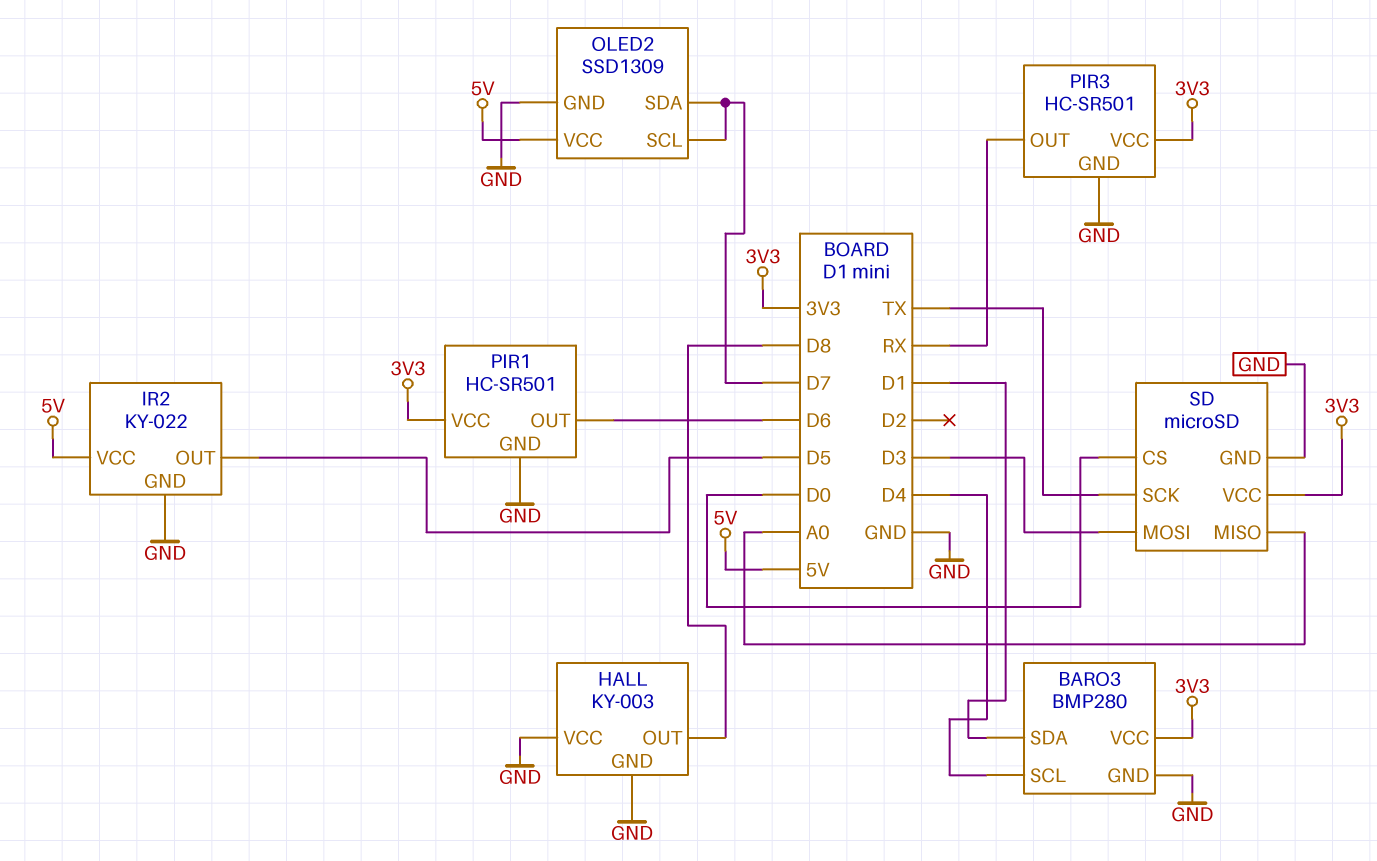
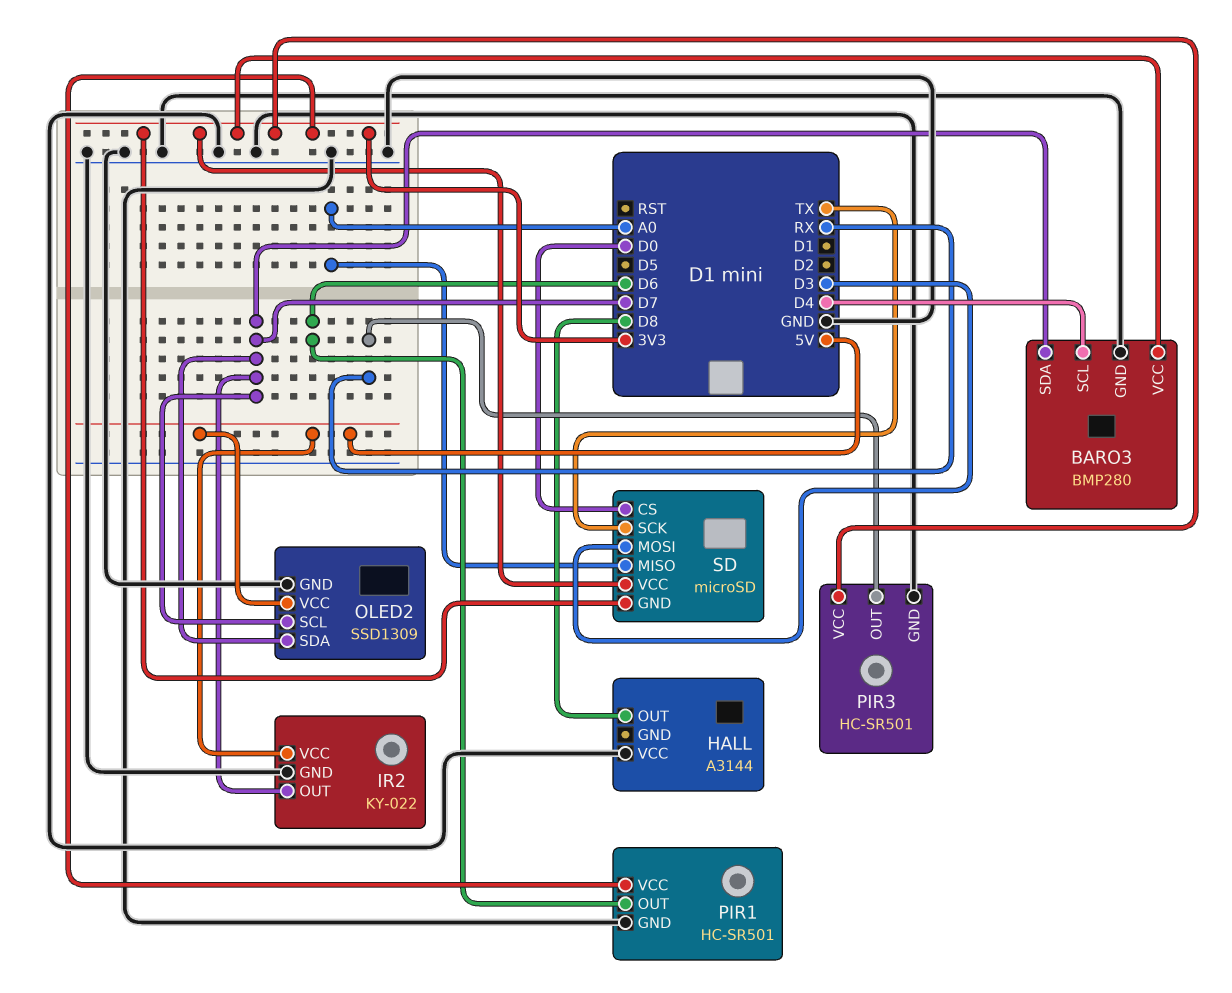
BARO3 pin SDA: D1 -> D7
HALL: KY-003 -> A3144
HALL pin GND: GND -> none
IR2 pin OUT: D5 -> D7
SD pin GND: GND -> 3V3

